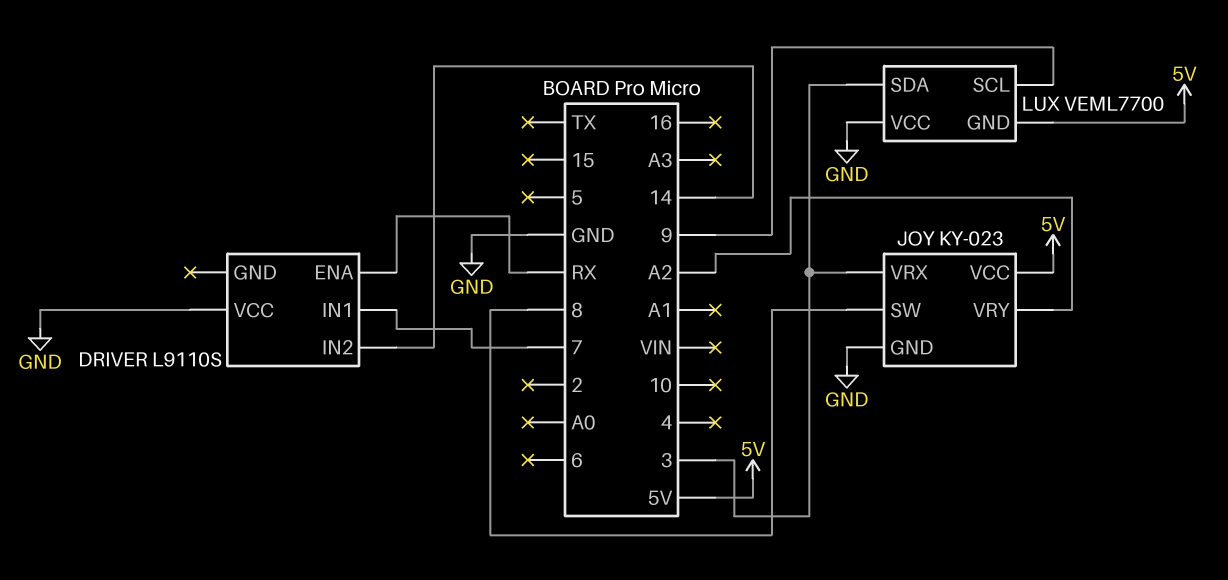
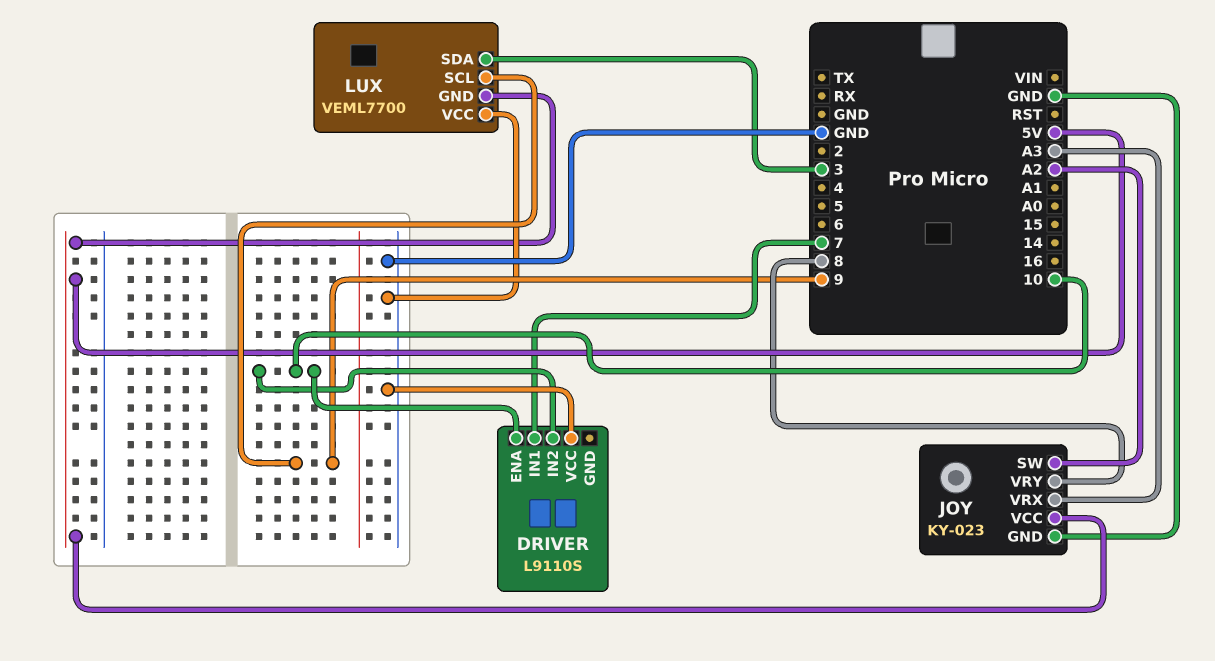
DRIVER pin ENA: RX -> 10
DRIVER pin IN2: 14 -> 10
JOY pin SW: 8 -> A2
JOY pin VRX: 3 -> A3
JOY pin VRY: A2 -> 8

